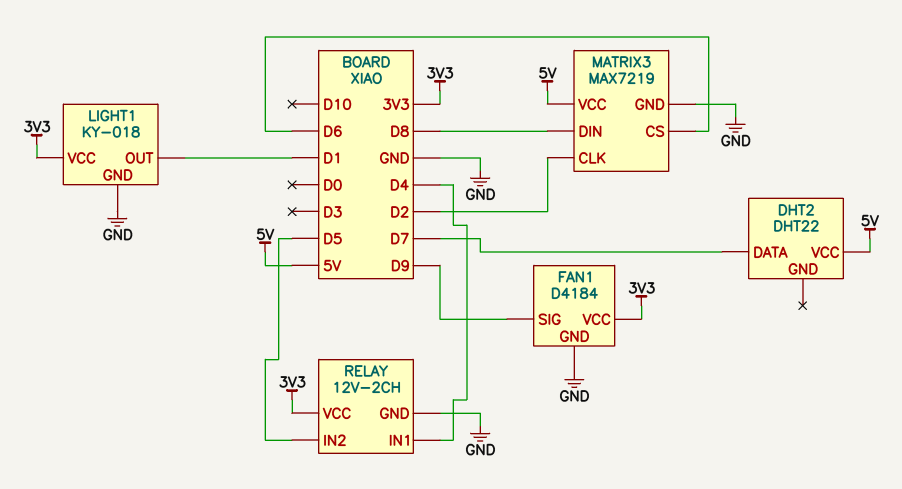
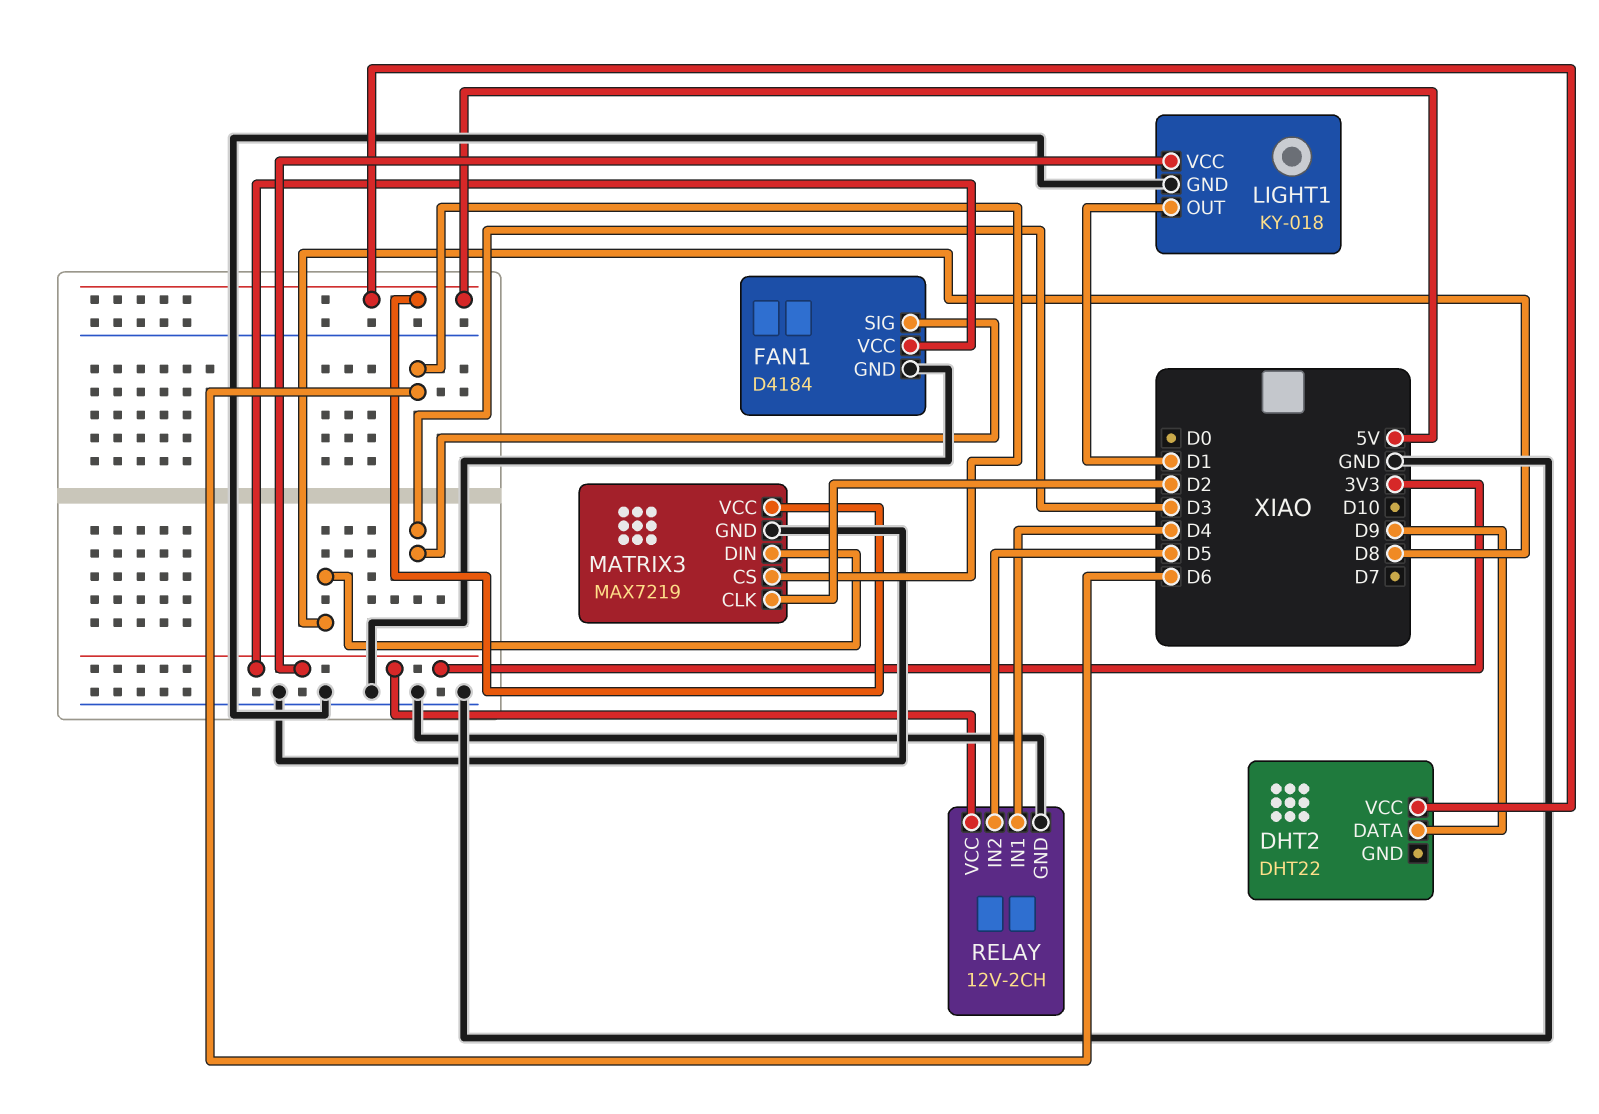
DHT2 pin DATA: D7 -> D9
FAN1 pin SIG: D9 -> D3

